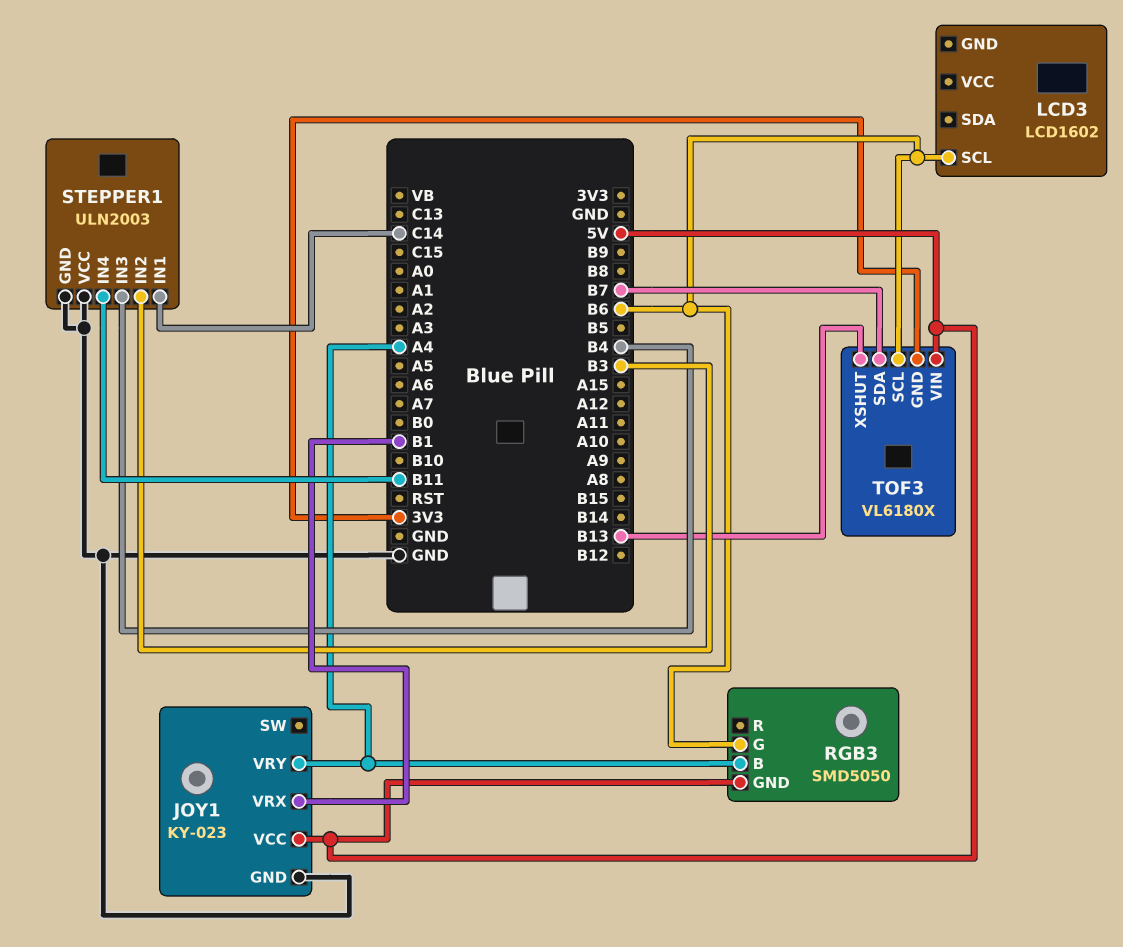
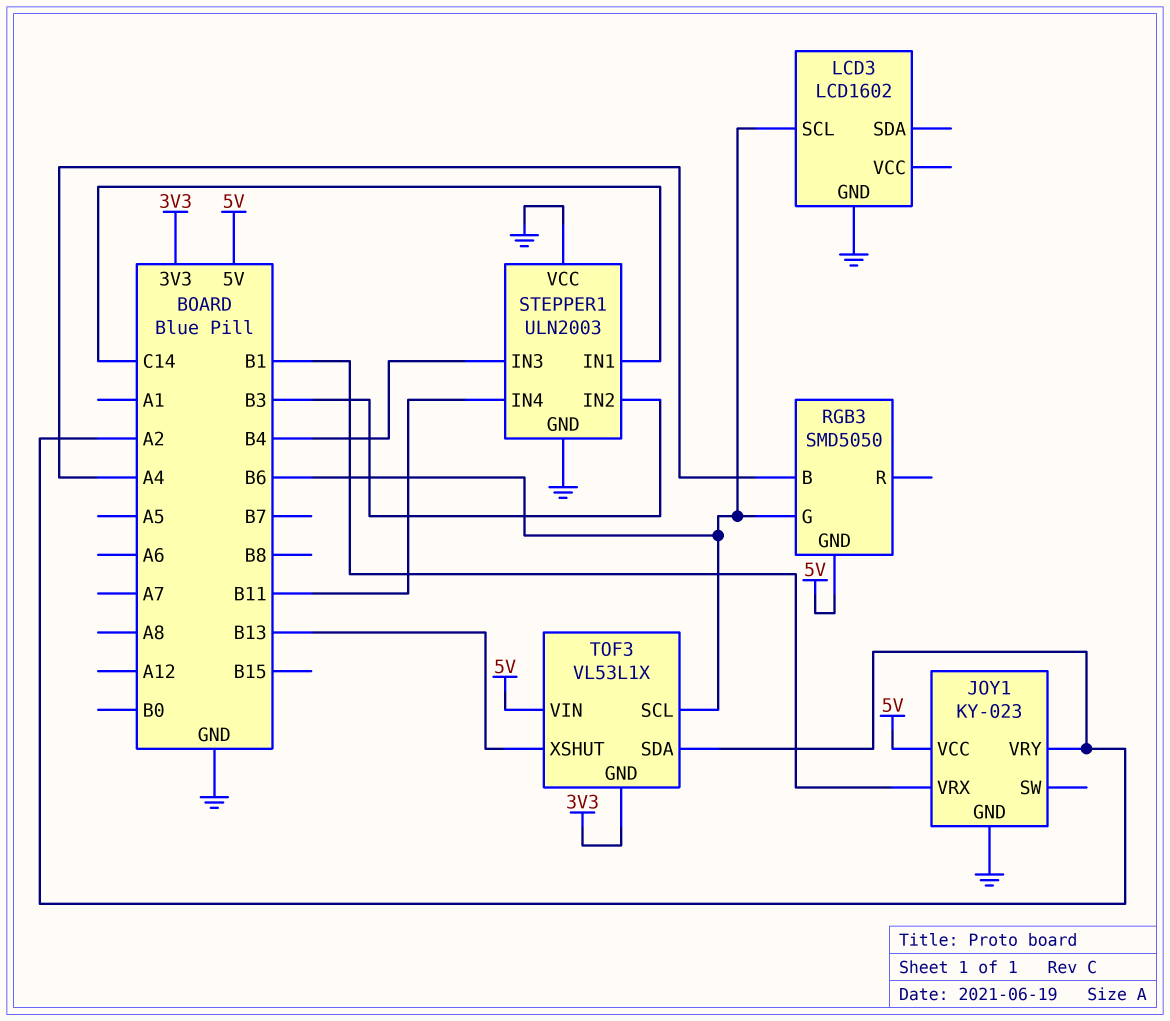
JOY1 pin VRY: A4 -> A2
LCD3 pin GND: none -> GND
TOF3: VL6180X -> VL53L1X
TOF3 pin SDA: B7 -> A2

